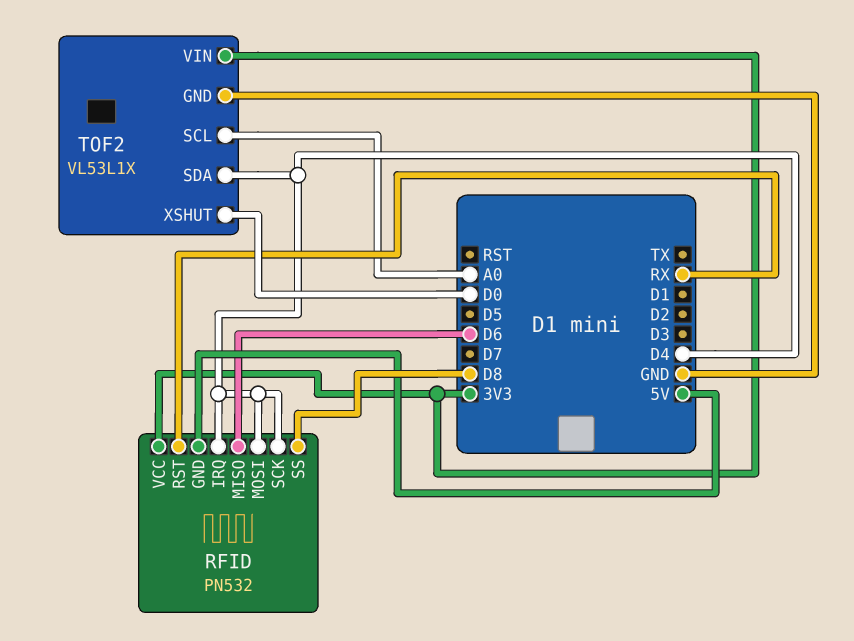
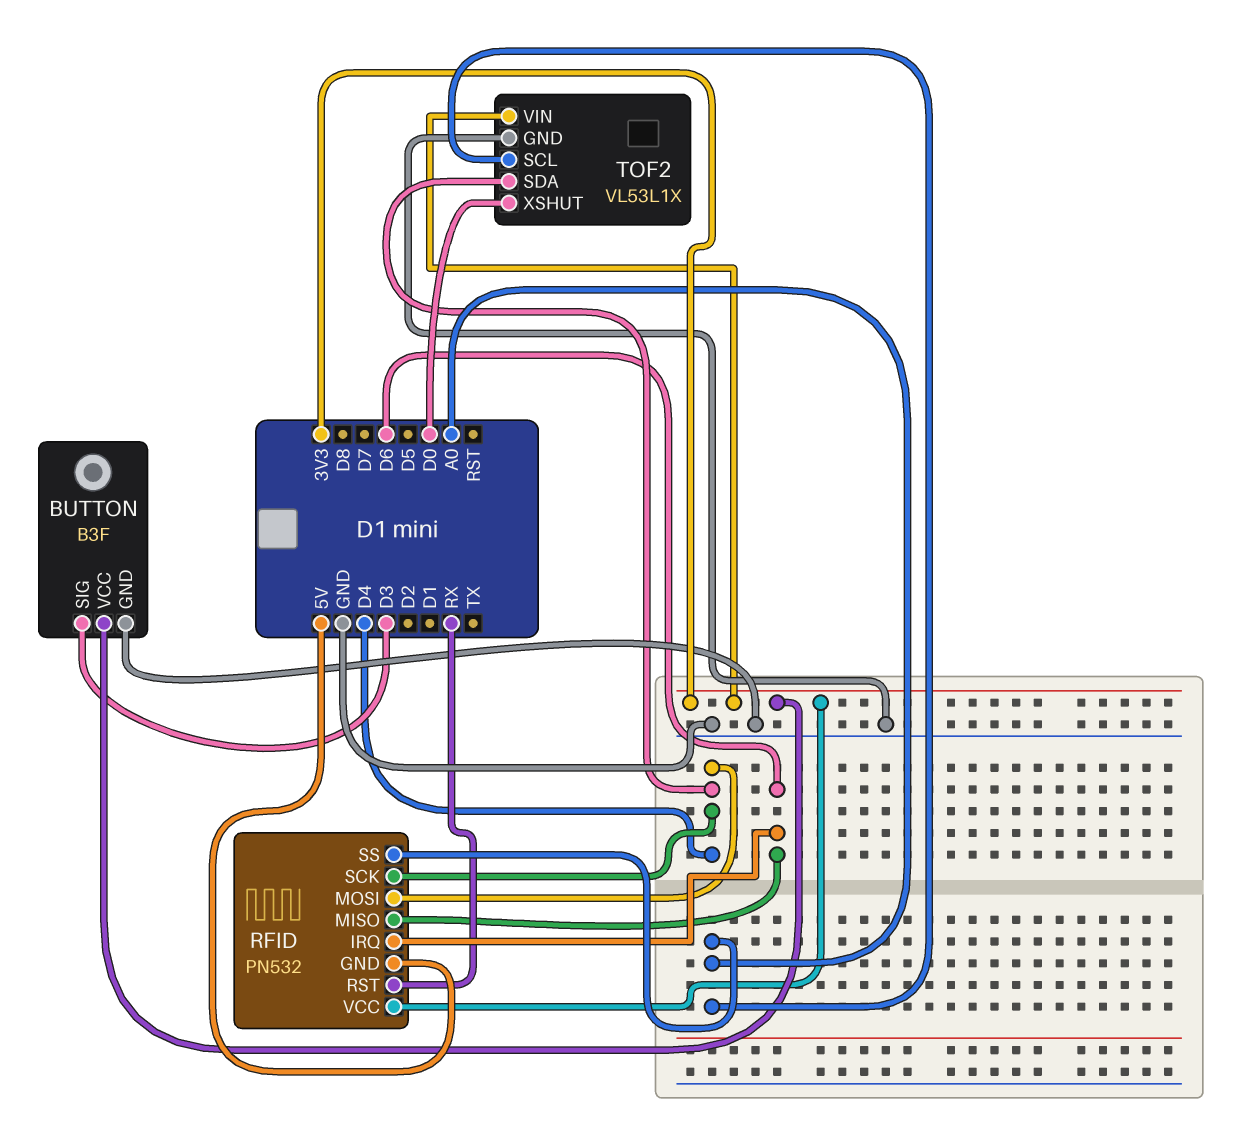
BUTTON: none -> B3F
BUTTON pin GND: none -> GND
BUTTON pin SIG: none -> D3
BUTTON pin VCC: none -> 3V3
RFID pin IRQ: D4 -> D6
RFID pin SS: D8 -> A0

